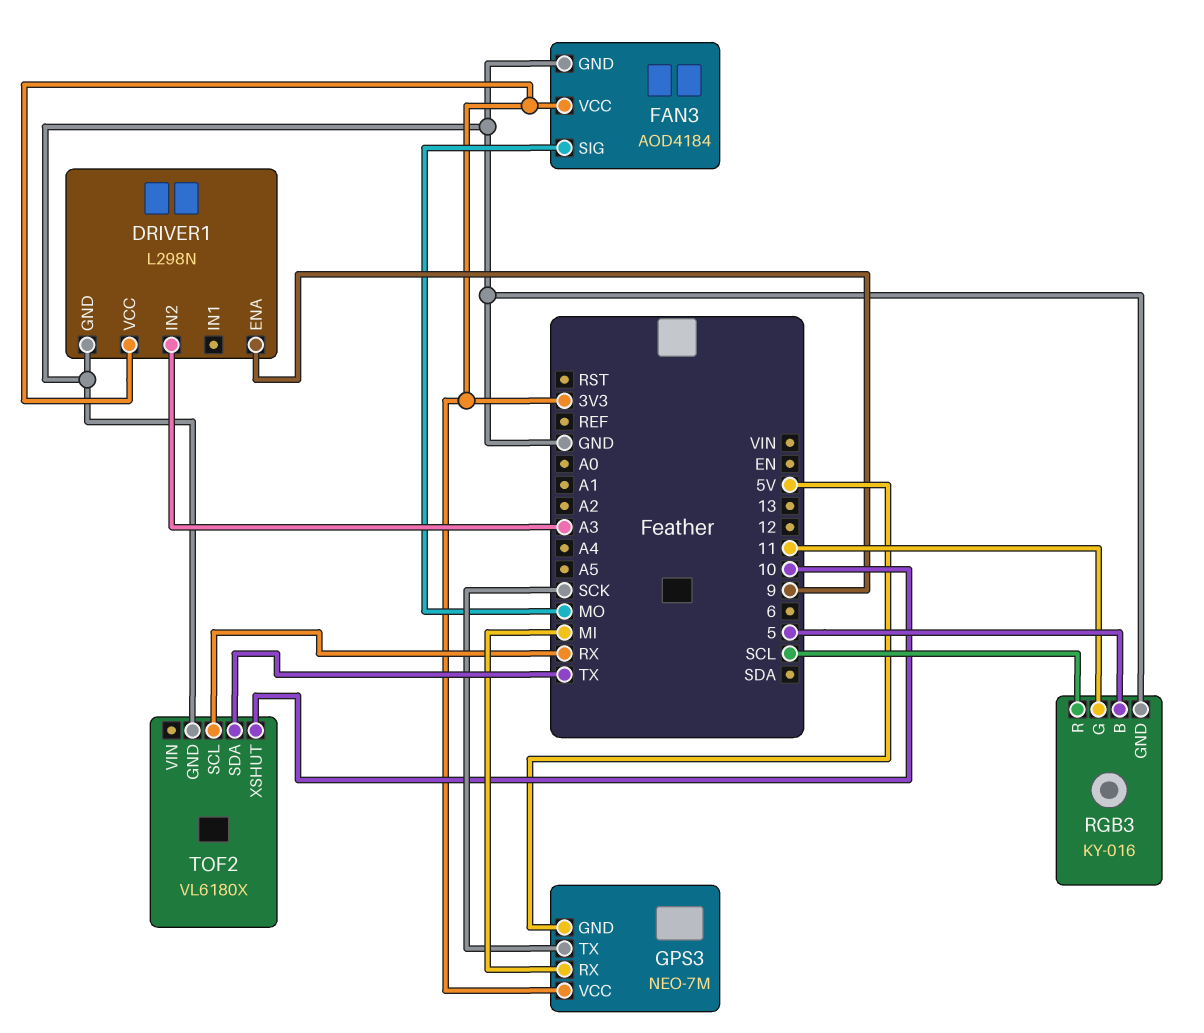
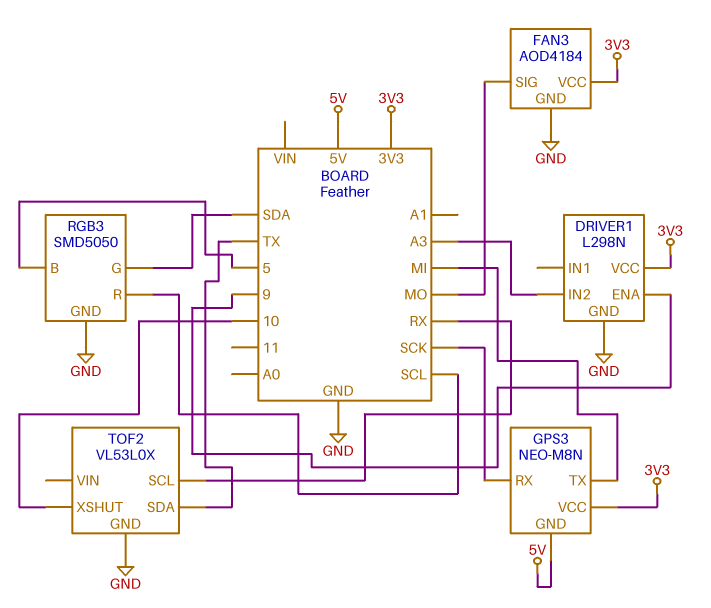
GPS3: NEO-7M -> NEO-M8N
GPS3 pin RX: MI -> SCK
GPS3 pin TX: SCK -> MI
RGB3: KY-016 -> SMD5050
RGB3 pin G: 11 -> SDA
TOF2: VL6180X -> VL53L0X

